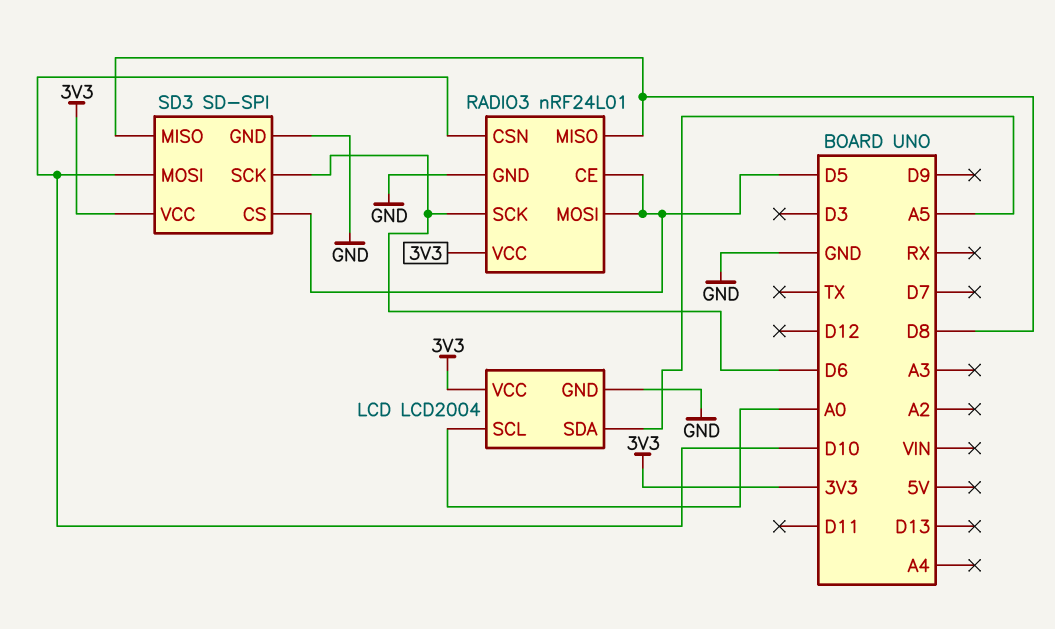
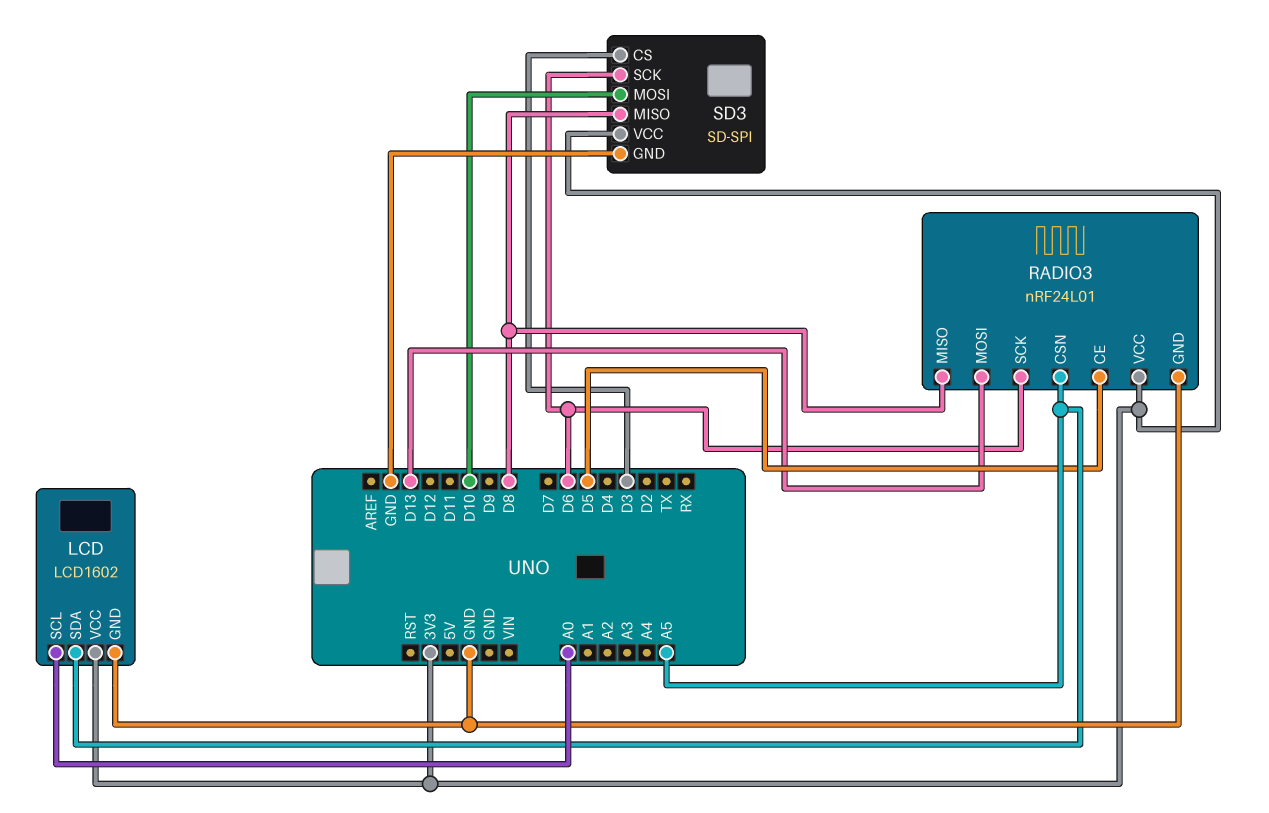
LCD: LCD2004 -> LCD1602
RADIO3 pin CSN: D10 -> A5
RADIO3 pin MOSI: D5 -> D13
SD3 pin CS: D5 -> D3

